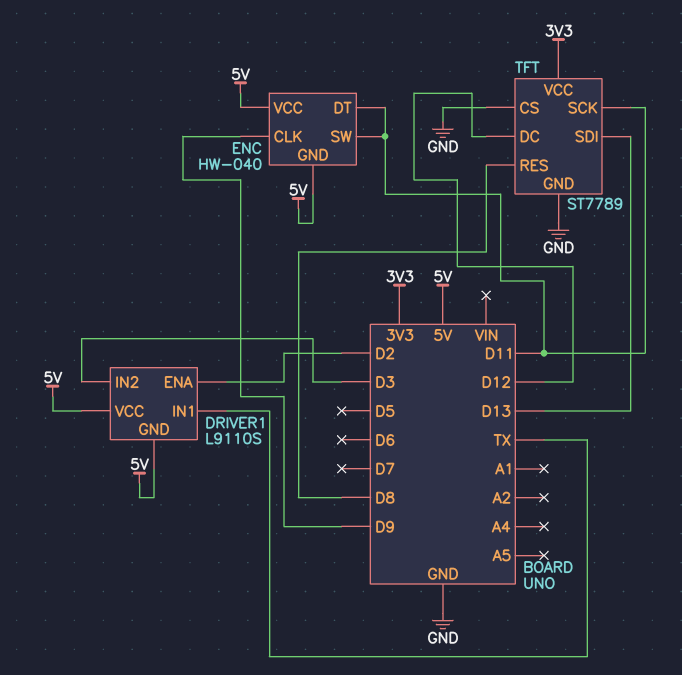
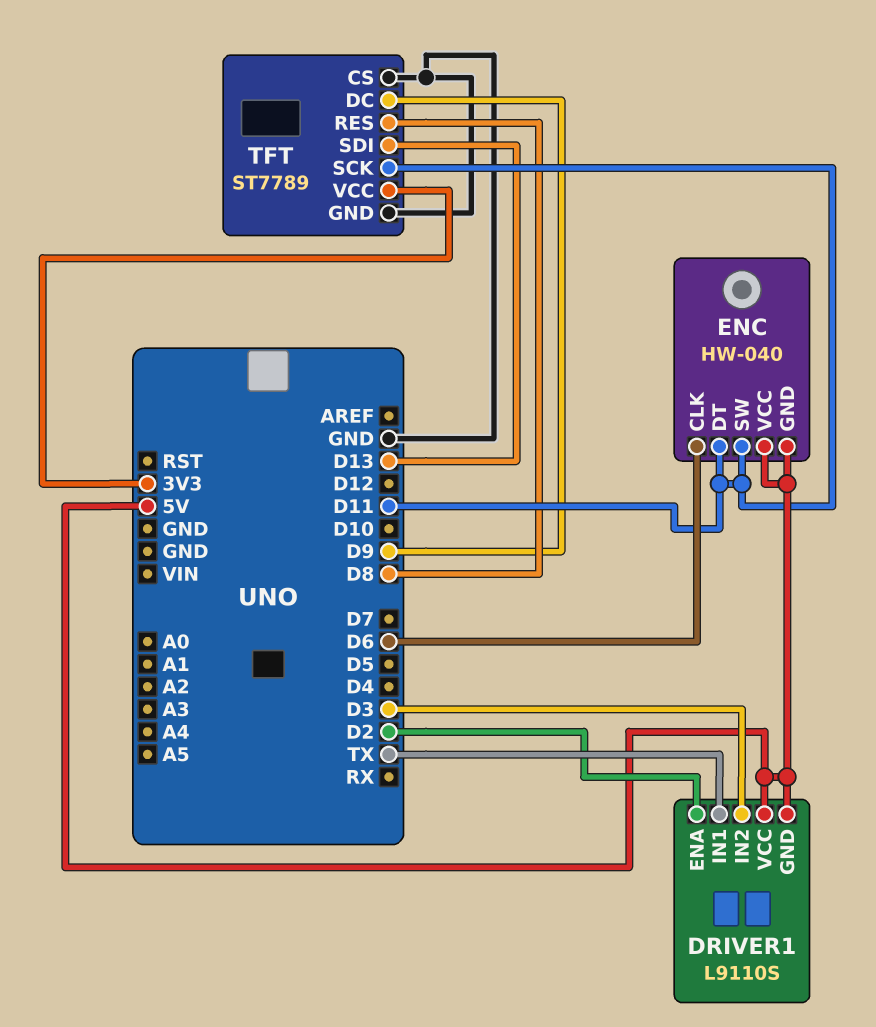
ENC pin CLK: D9 -> D6
TFT pin DC: D12 -> D9

